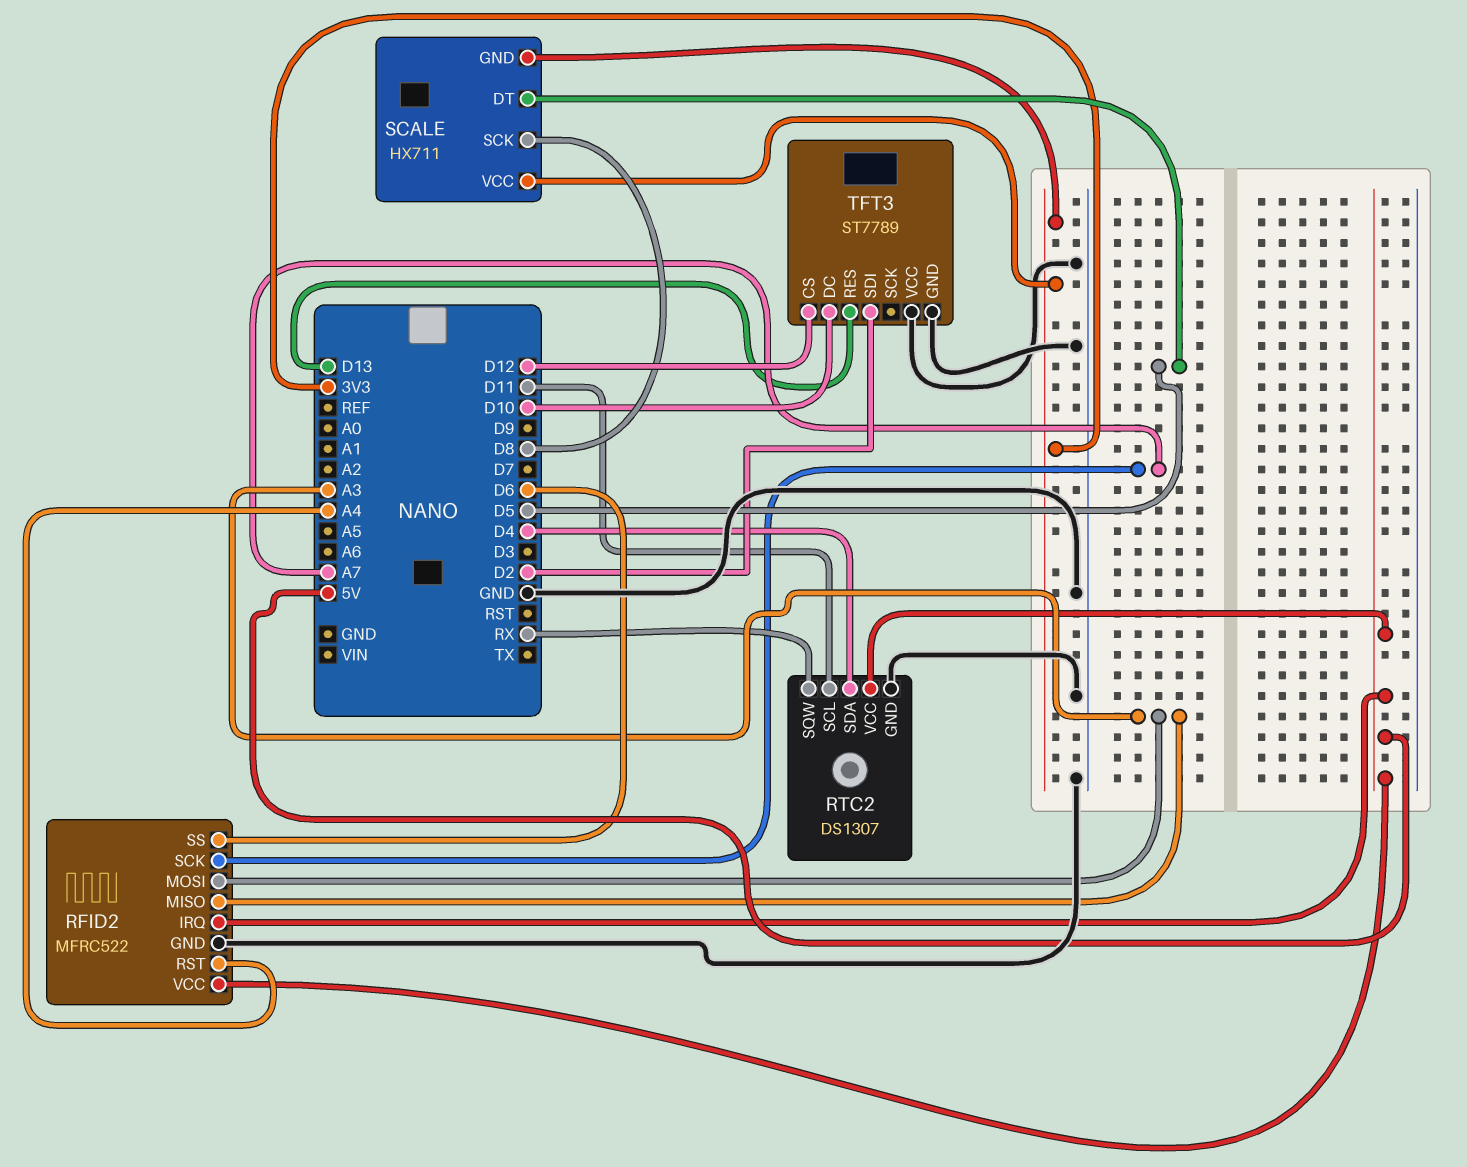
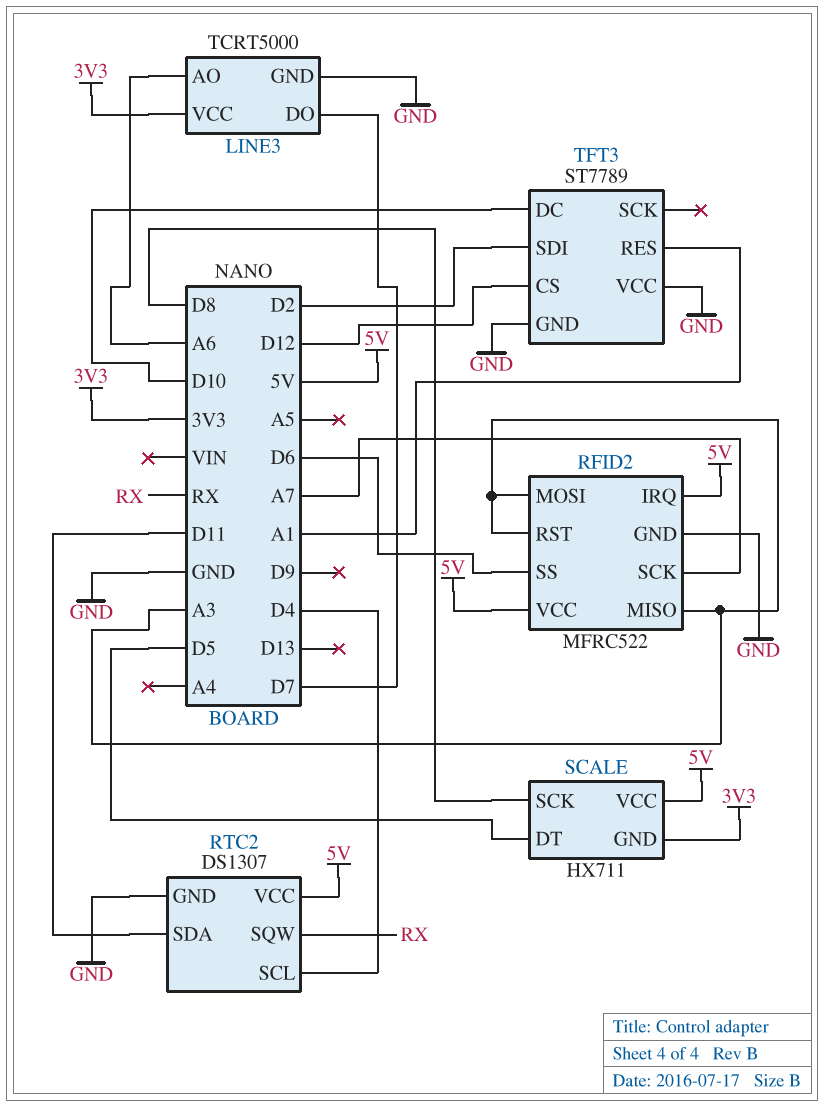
LINE3: none -> TCRT5000
LINE3 pin AO: none -> A6
LINE3 pin DO: none -> D7
LINE3 pin GND: none -> GND
LINE3 pin VCC: none -> 3V3
RFID2 pin RST: A4 -> A3
RTC2 pin SCL: D11 -> D4
RTC2 pin SDA: D4 -> D11
SCALE pin VCC: 3V3 -> 5V
TFT3 pin RES: D13 -> A1

